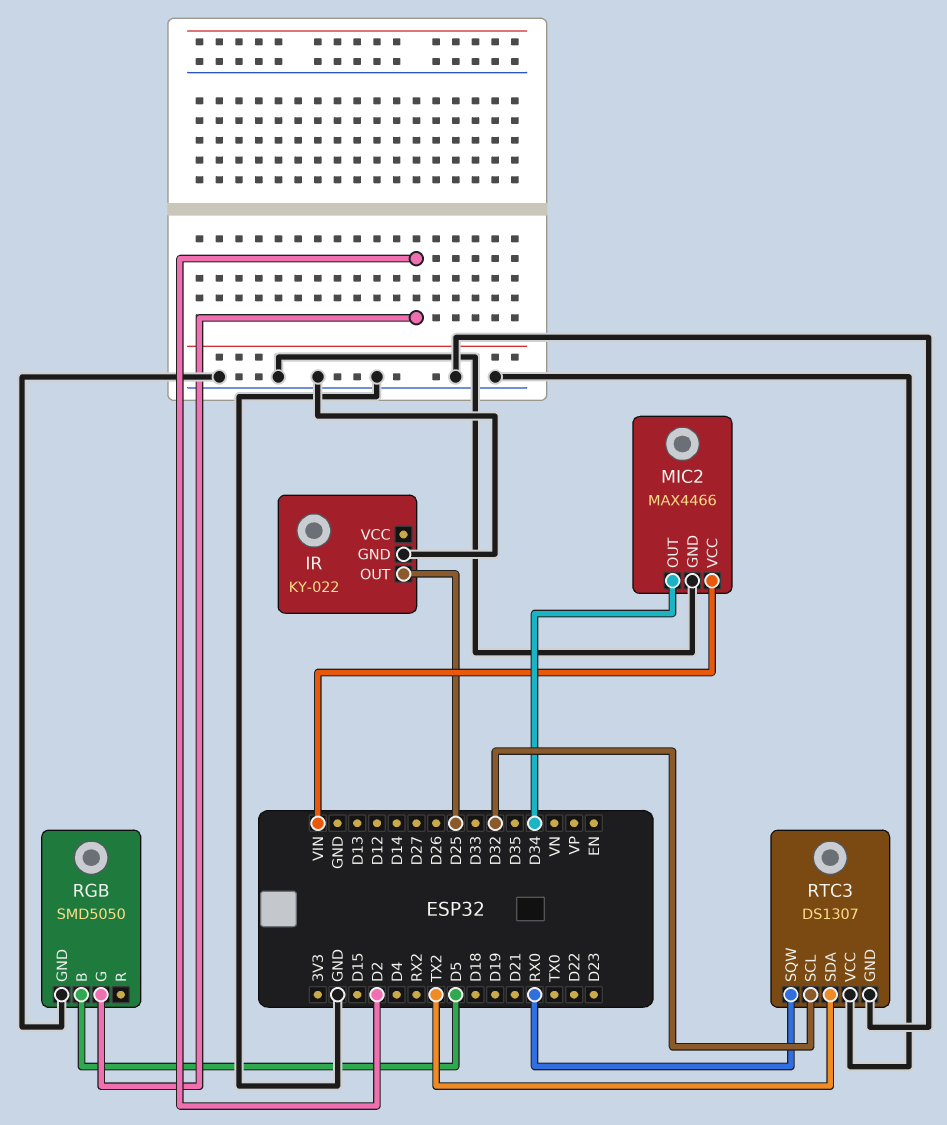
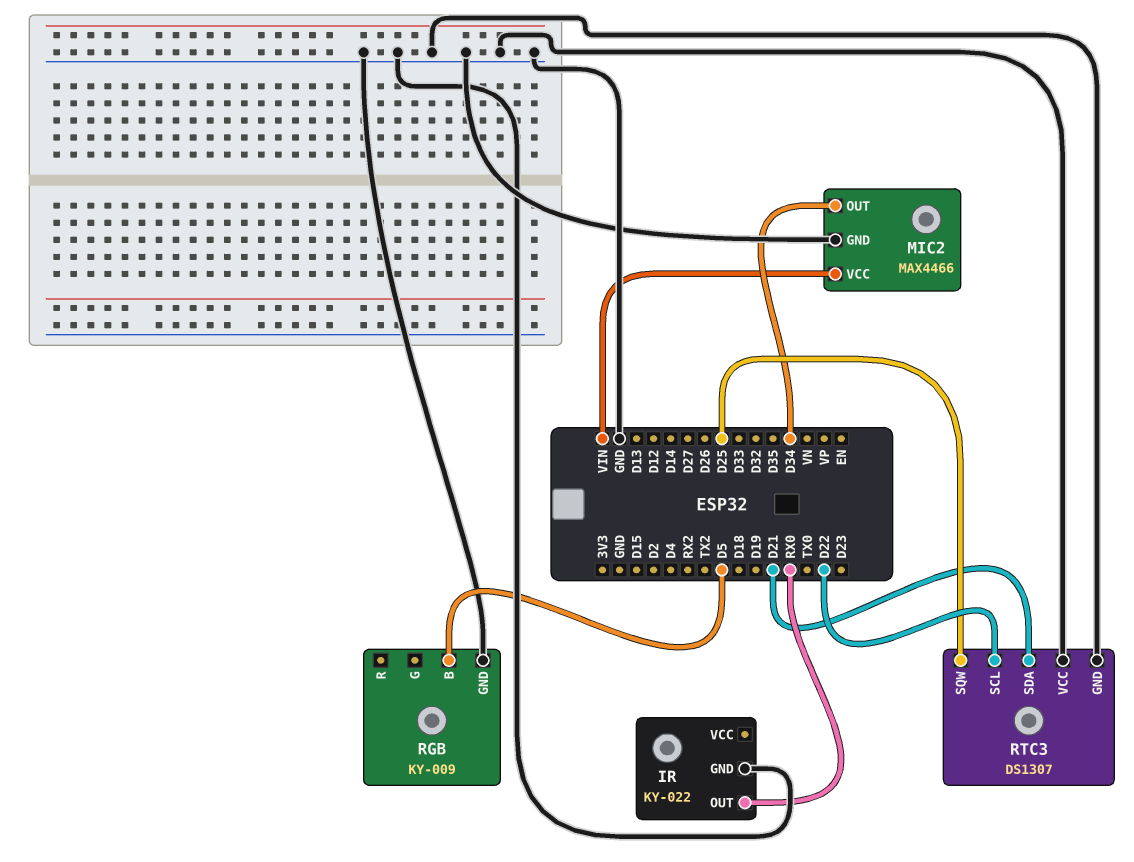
IR pin OUT: D25 -> RX0
RGB: SMD5050 -> KY-009
RGB pin G: D2 -> none
RTC3 pin SCL: D32 -> D22
RTC3 pin SDA: TX2 -> D21
RTC3 pin SQW: RX0 -> D25

